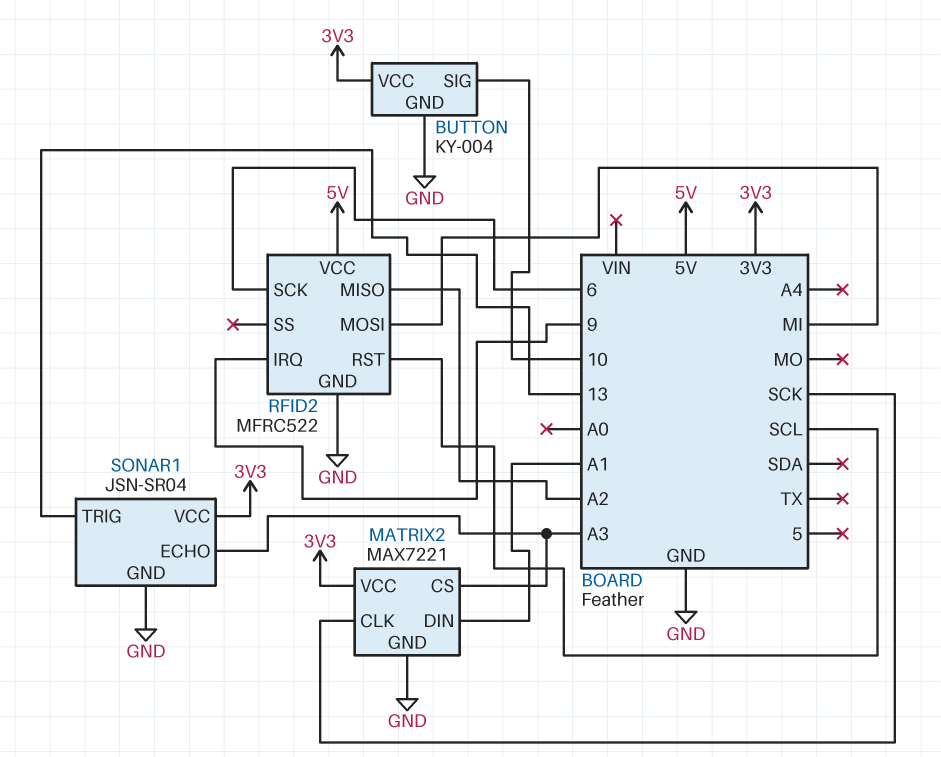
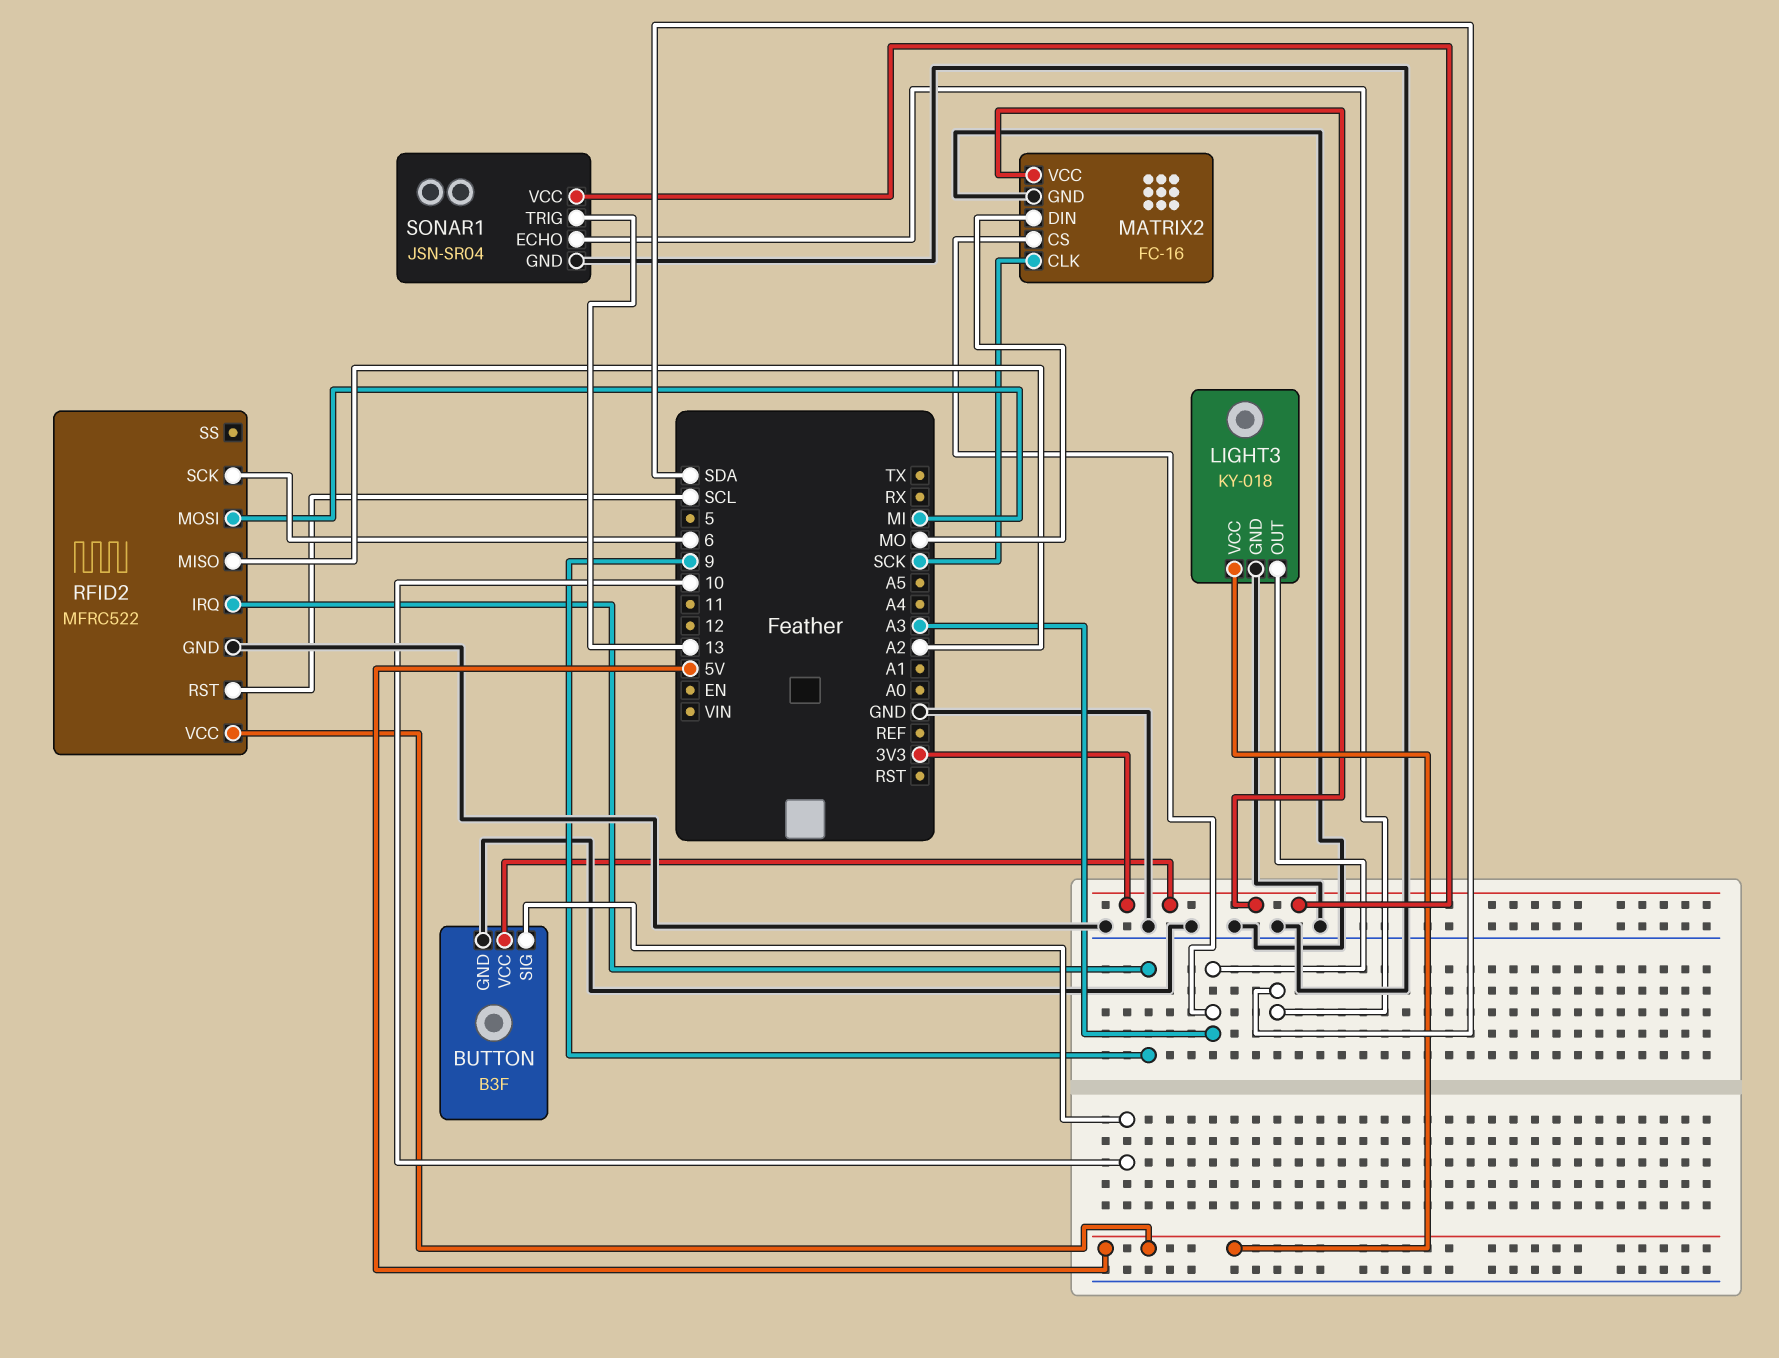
BUTTON: KY-004 -> B3F
LIGHT3: none -> KY-018
LIGHT3 pin GND: none -> GND
LIGHT3 pin OUT: none -> A3
LIGHT3 pin VCC: none -> 5V
MATRIX2: MAX7221 -> FC-16
MATRIX2 pin DIN: A1 -> MO
SONAR1 pin ECHO: A3 -> SDA

